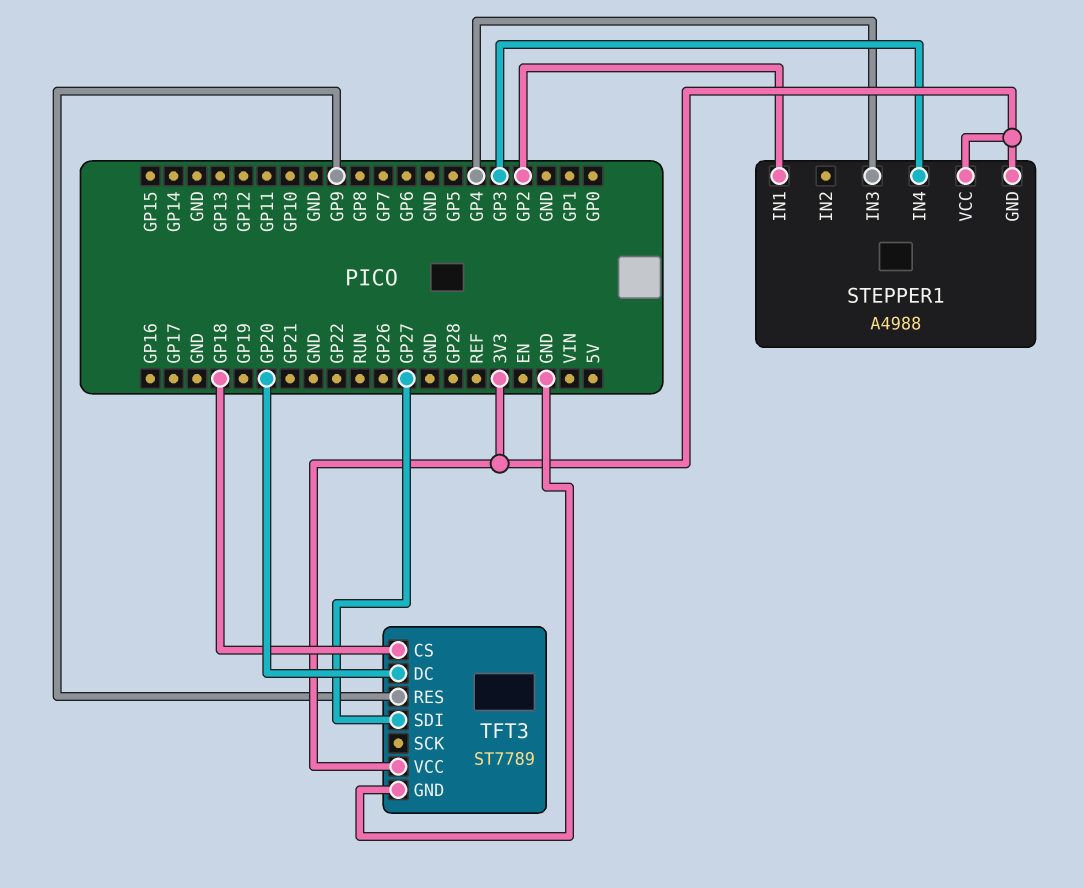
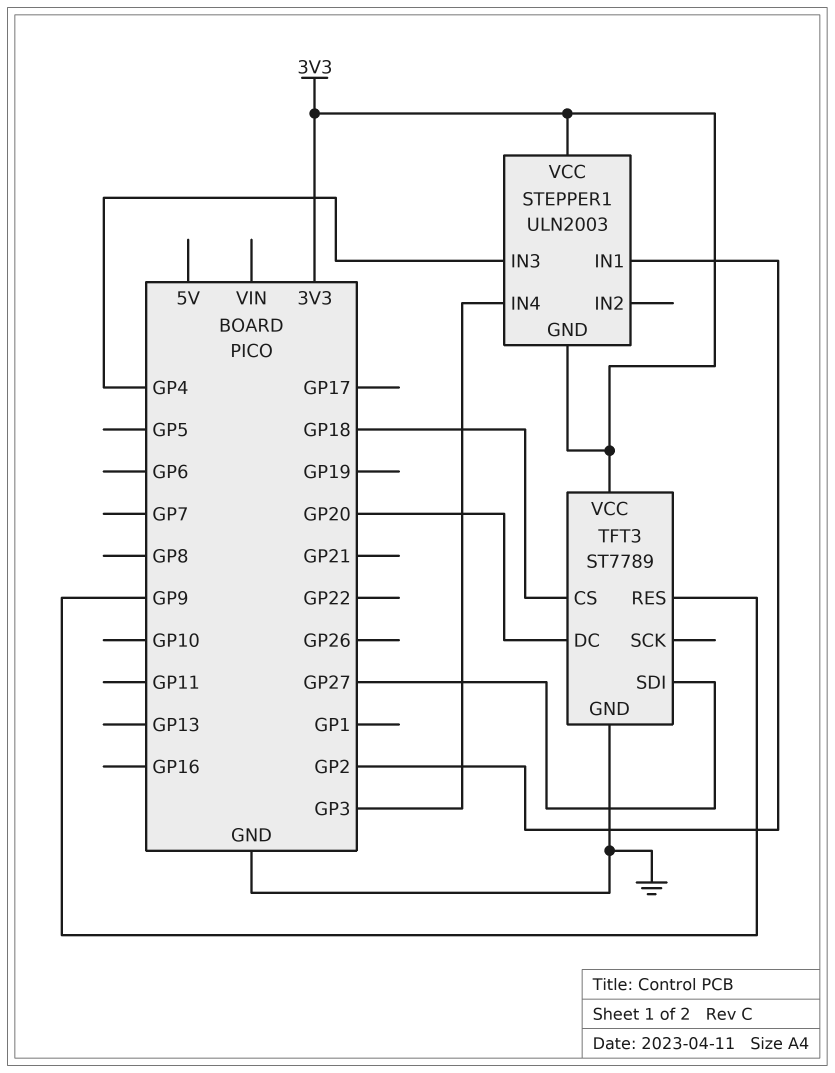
STEPPER1: A4988 -> ULN2003

